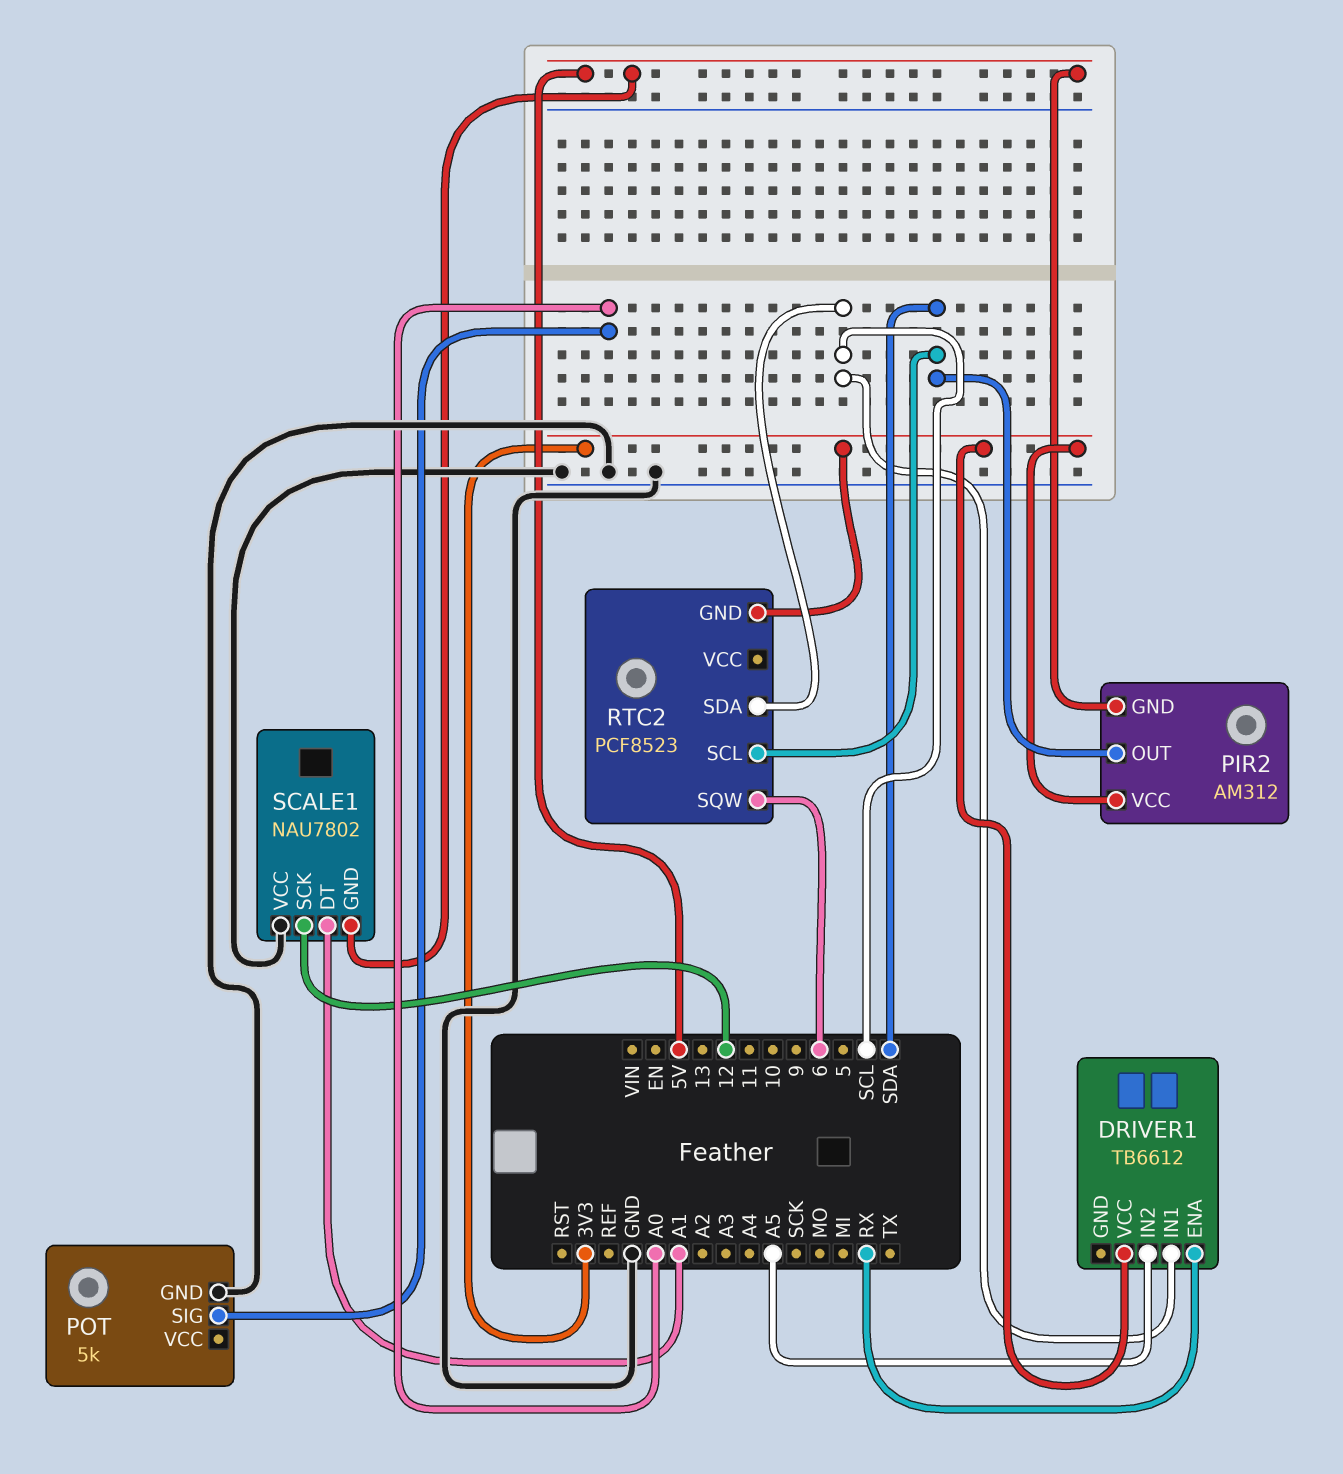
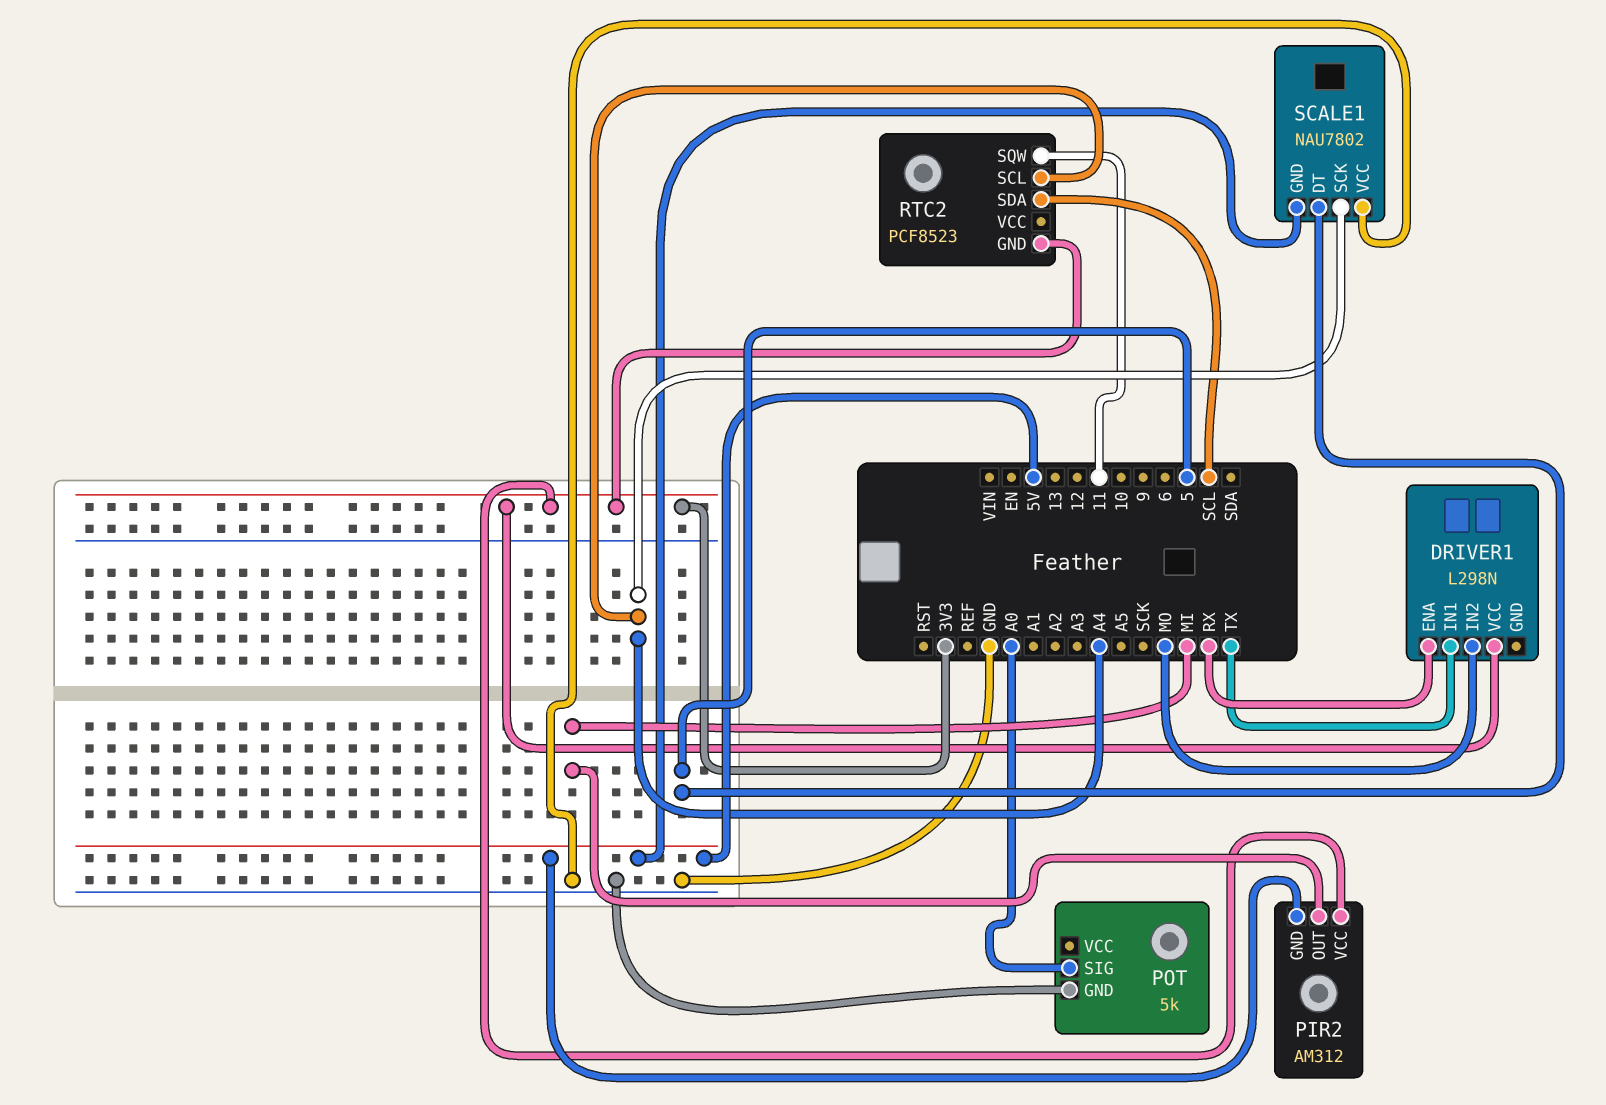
DRIVER1: TB6612 -> L298N
DRIVER1 pin IN1: SCL -> TX
DRIVER1 pin IN2: A5 -> MO
PIR2 pin OUT: SDA -> MI
RTC2 pin SCL: SDA -> A4
RTC2 pin SQW: 6 -> 11
SCALE1 pin DT: A1 -> 5
SCALE1 pin SCK: 12 -> A4

